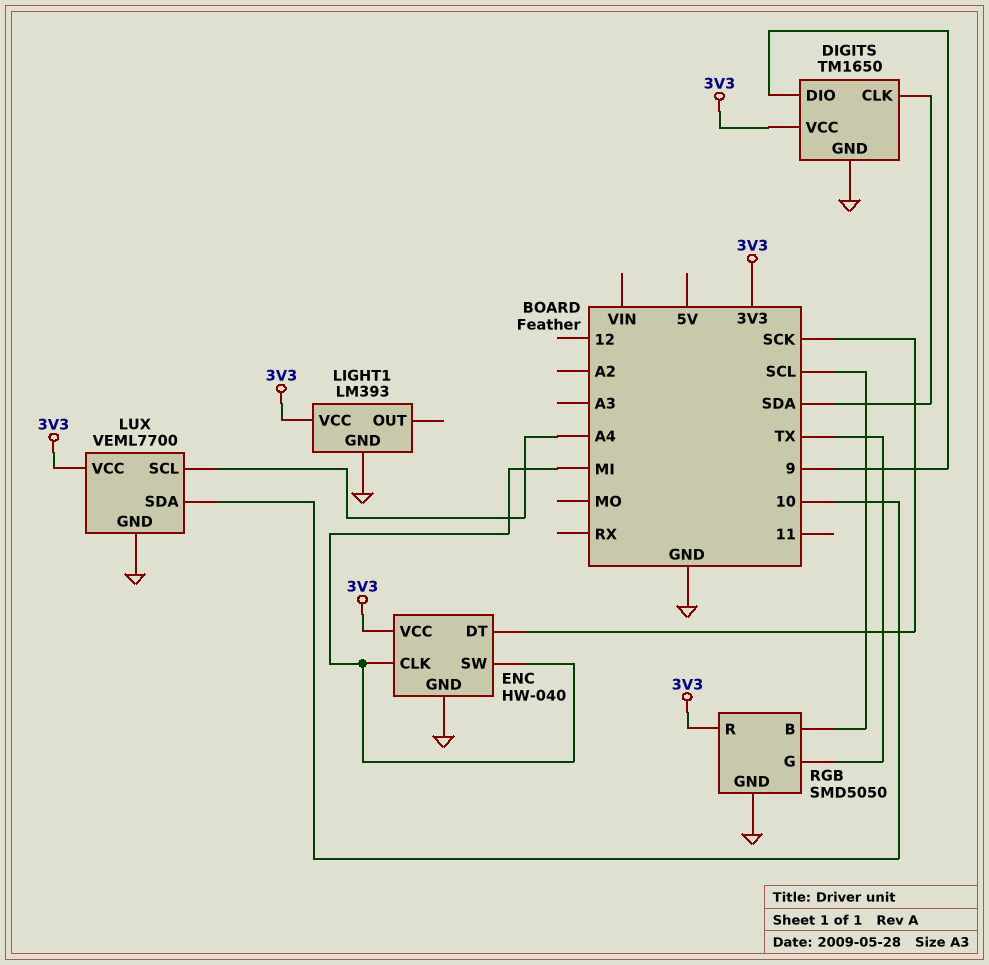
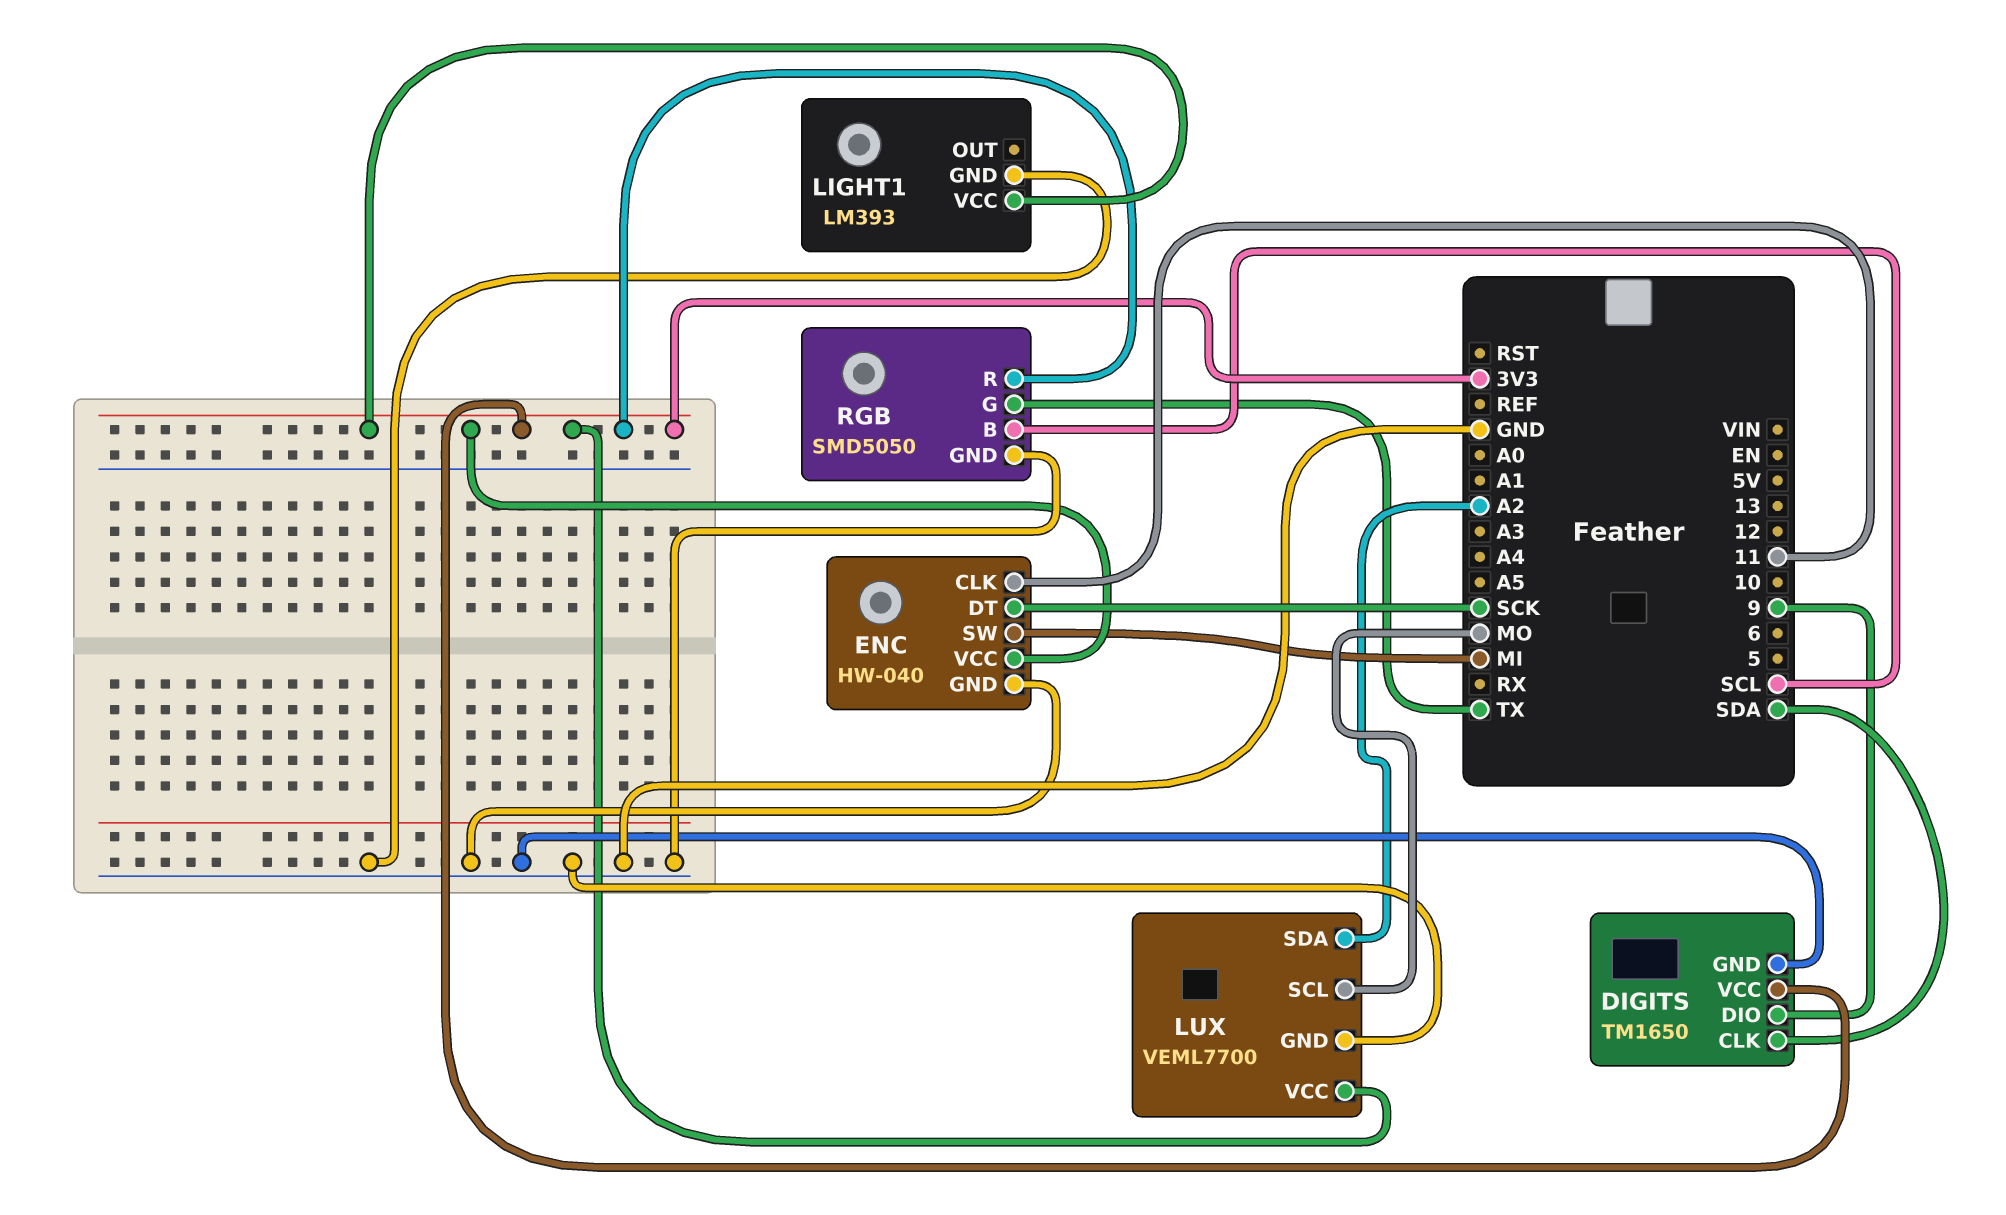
ENC pin CLK: MI -> 11
LUX pin SCL: A4 -> MO
LUX pin SDA: 10 -> A2

